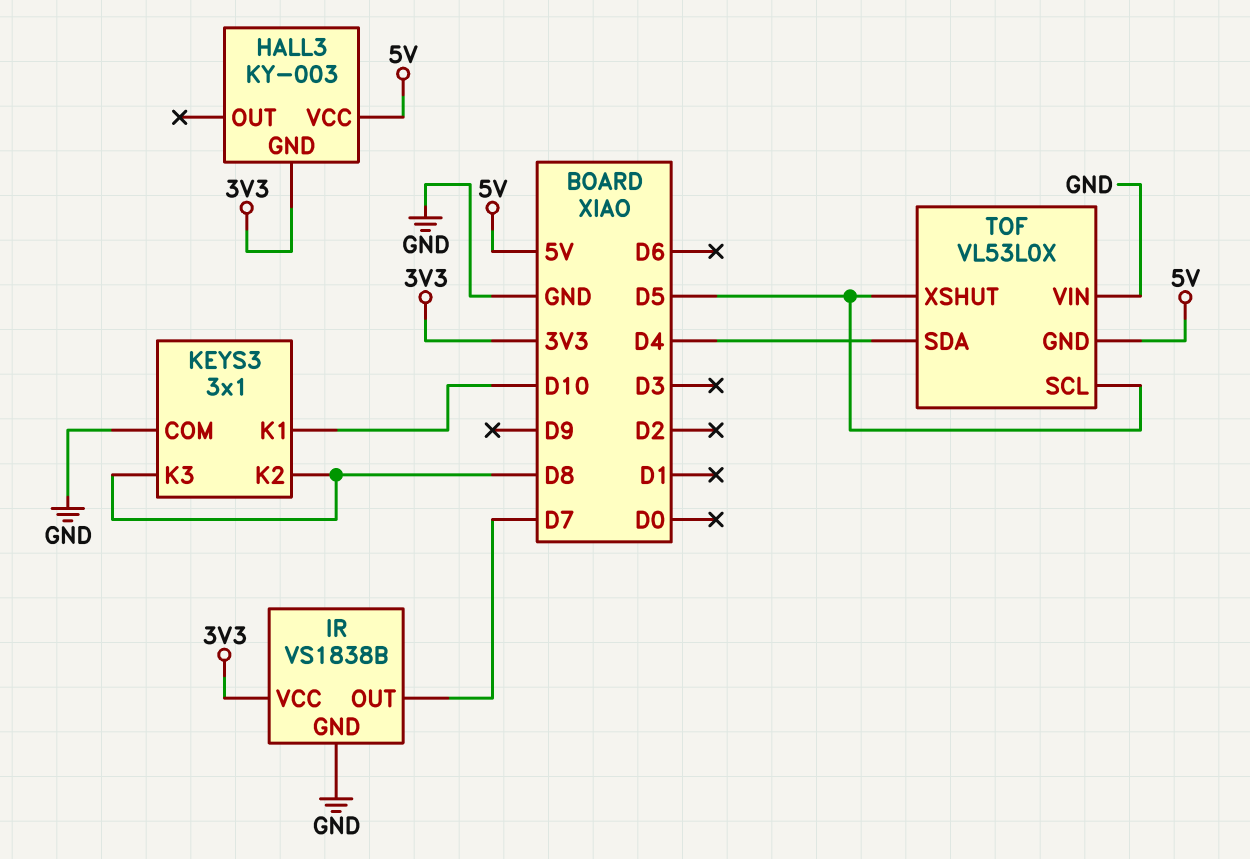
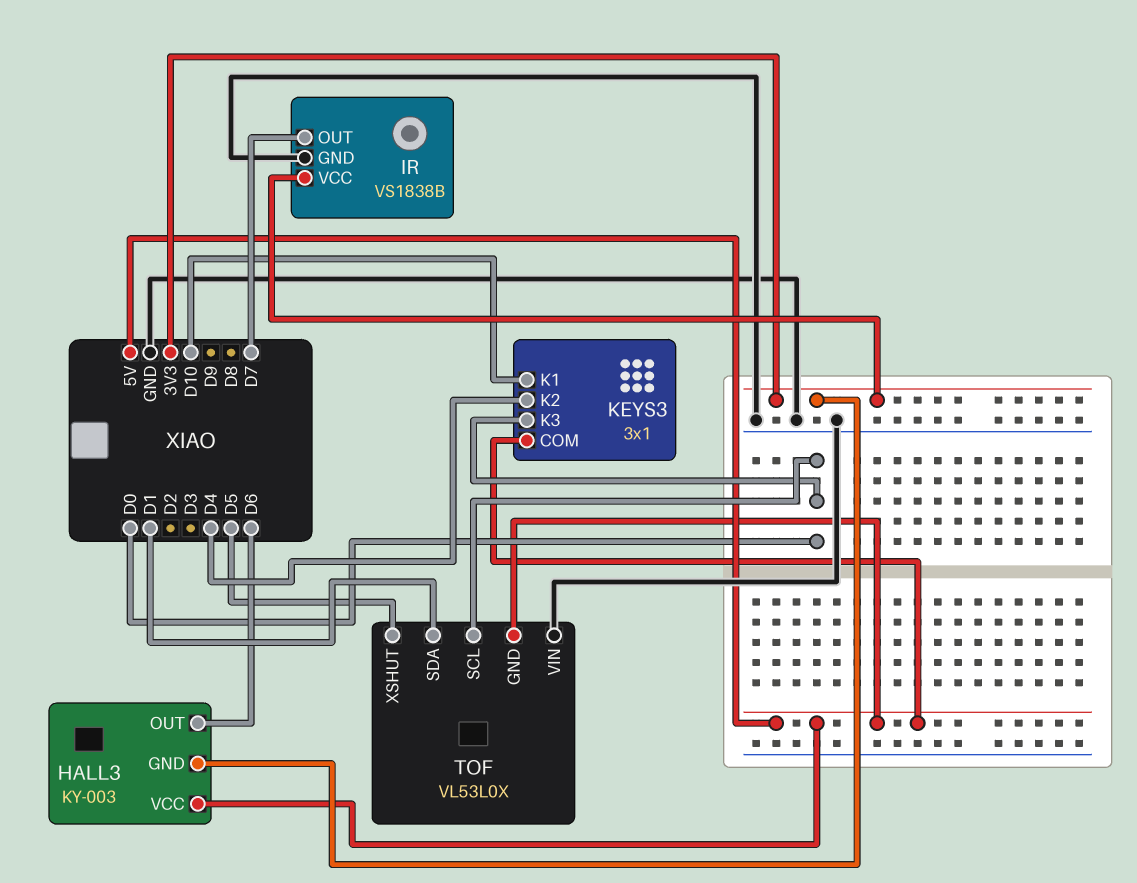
HALL3 pin OUT: none -> D6
KEYS3 pin COM: GND -> 5V
KEYS3 pin K2: D8 -> D4
KEYS3 pin K3: D8 -> D0
TOF pin SCL: D5 -> D0
TOF pin SDA: D4 -> D1

